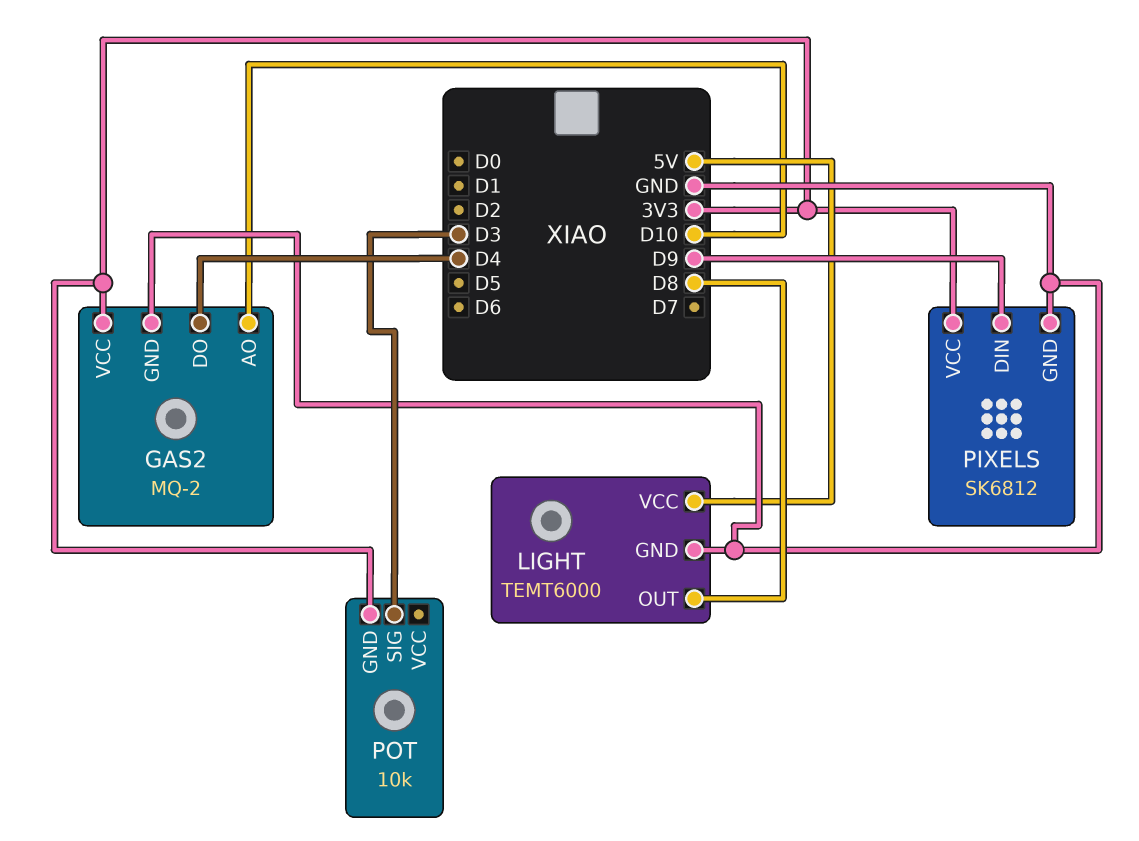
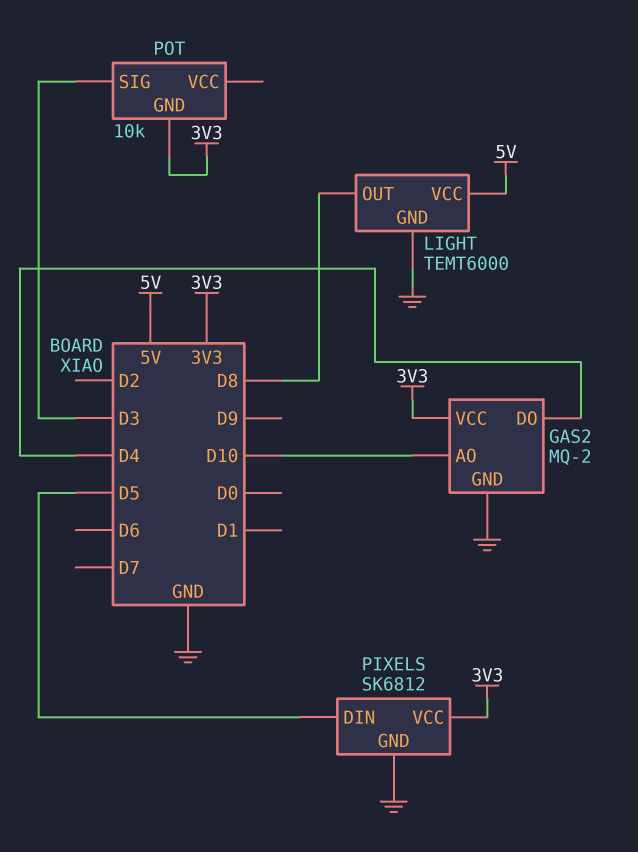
PIXELS pin DIN: D9 -> D5

